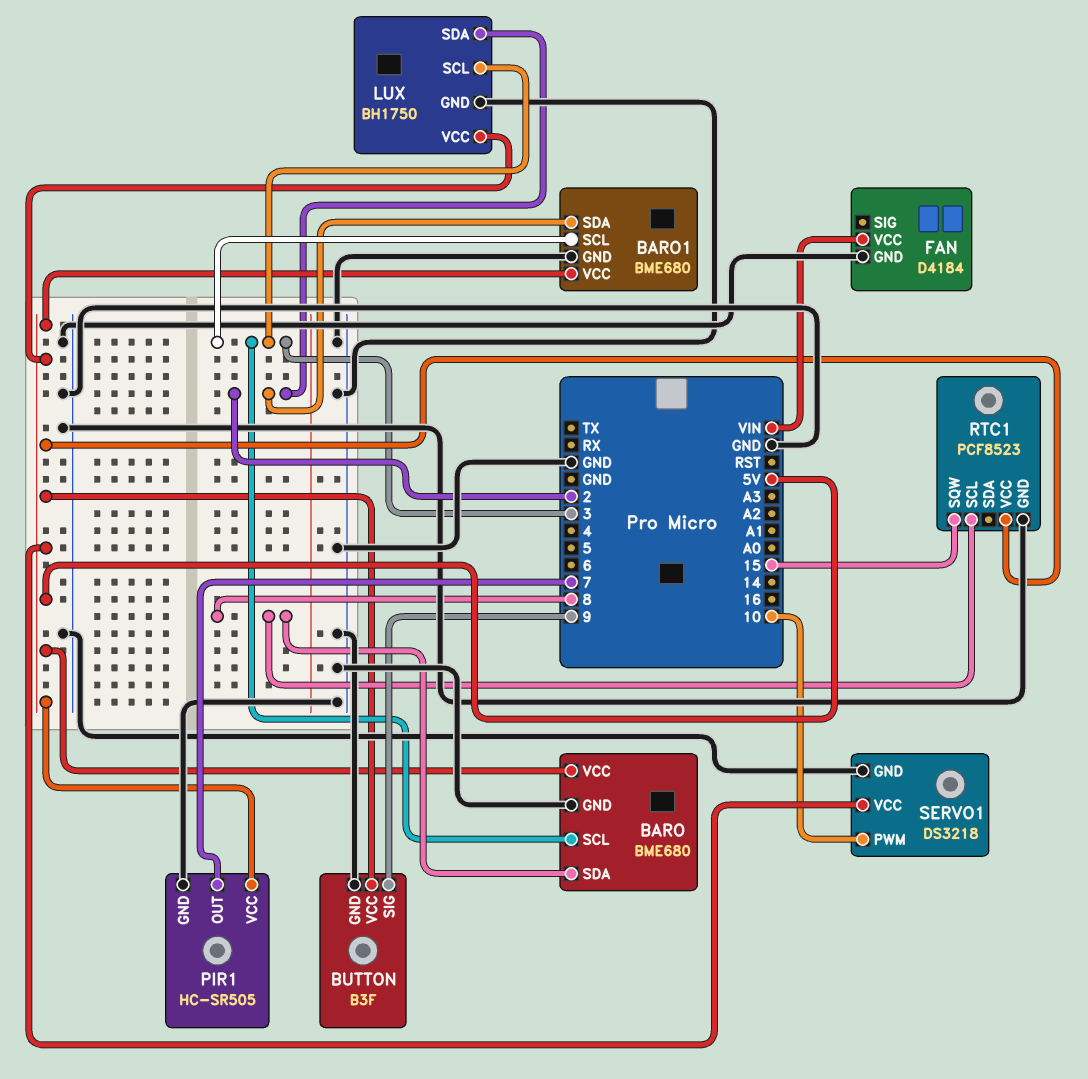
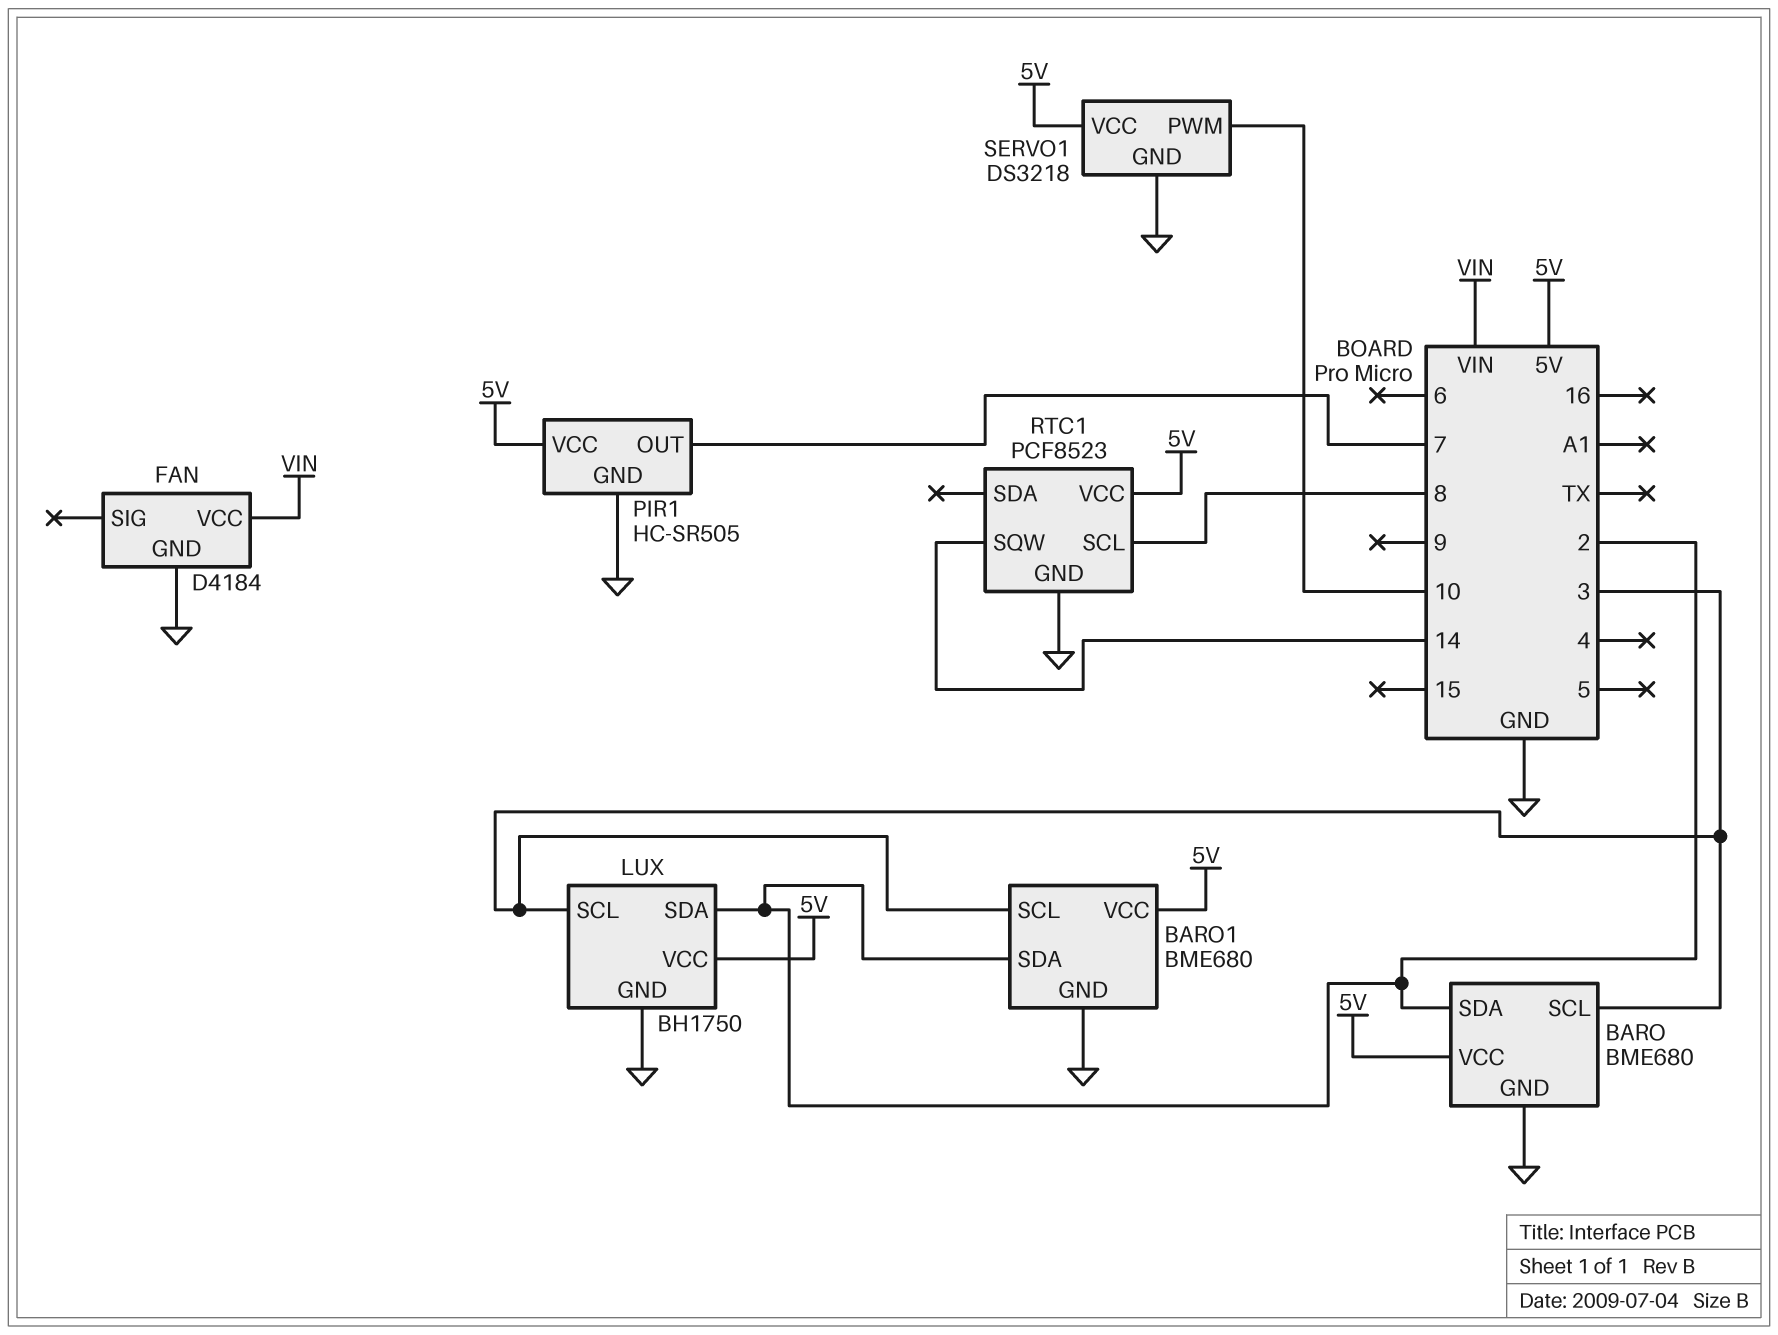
BARO pin SDA: 8 -> 2
BUTTON: B3F -> none
BUTTON pin GND: GND -> none
BUTTON pin SIG: 9 -> none
BUTTON pin VCC: 5V -> none
RTC1 pin SQW: 15 -> 14

